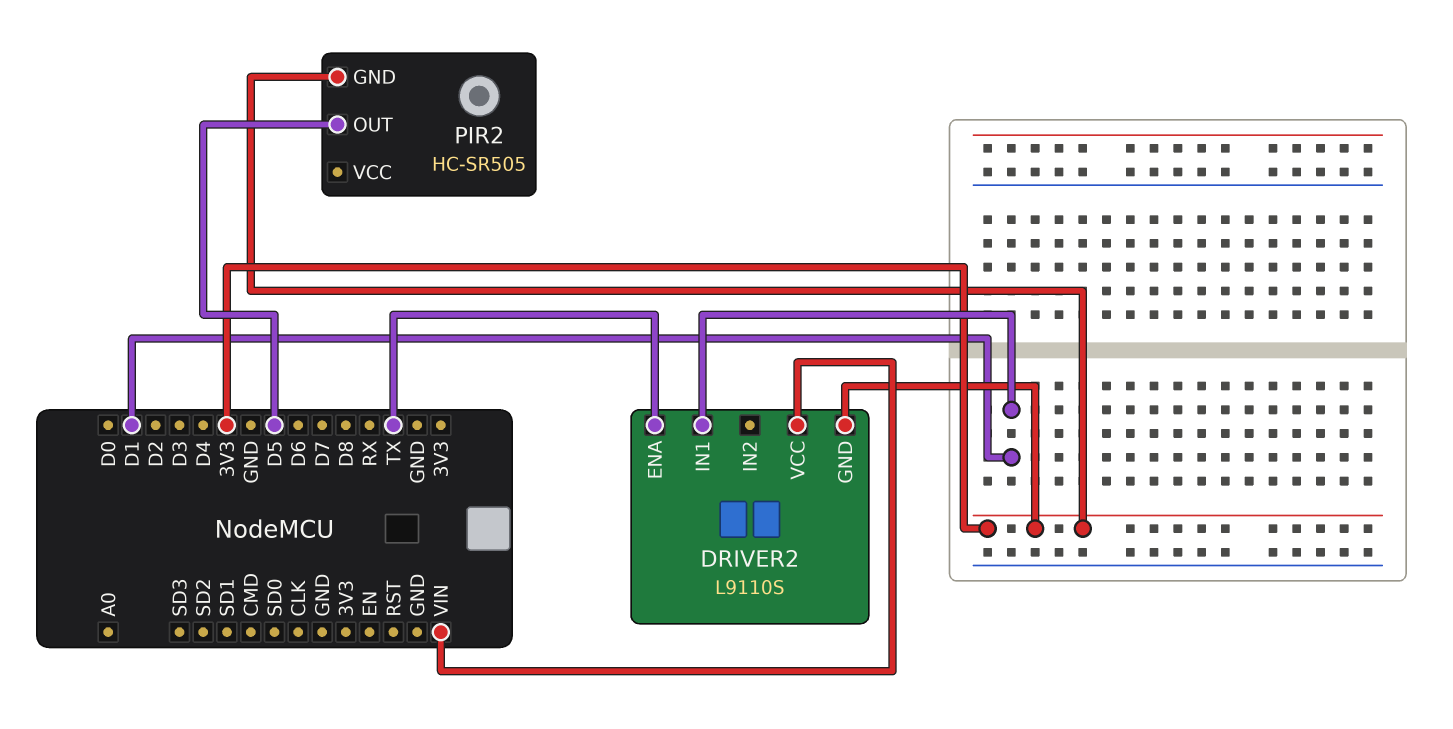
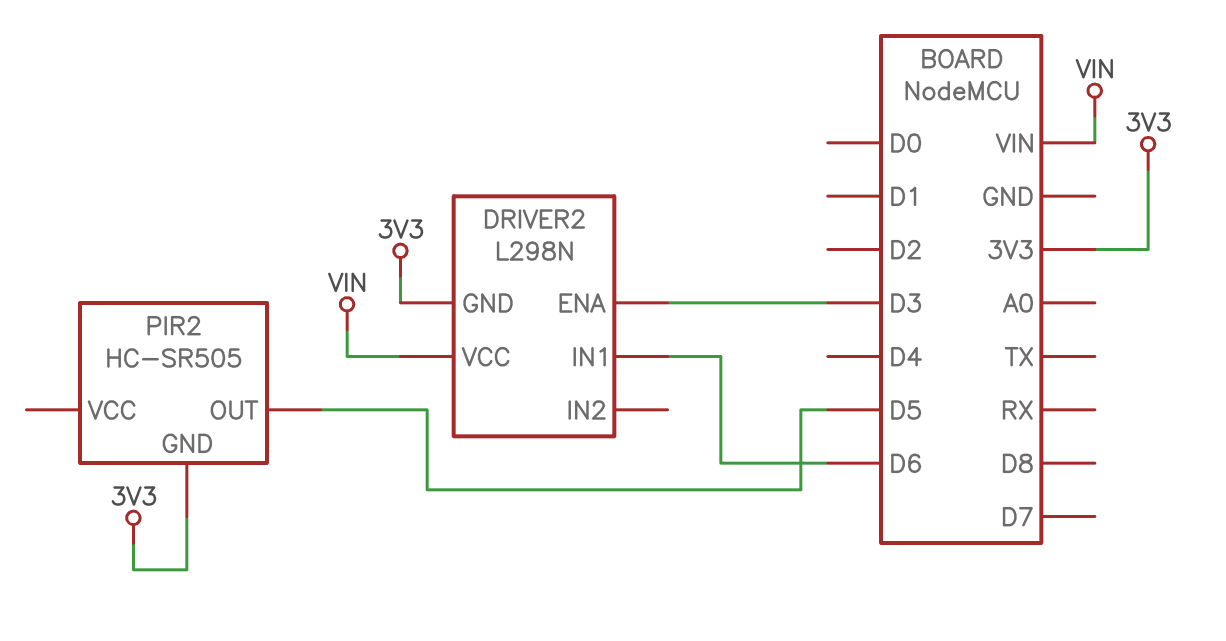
DRIVER2: L9110S -> L298N
DRIVER2 pin ENA: TX -> D3
DRIVER2 pin IN1: D1 -> D6

